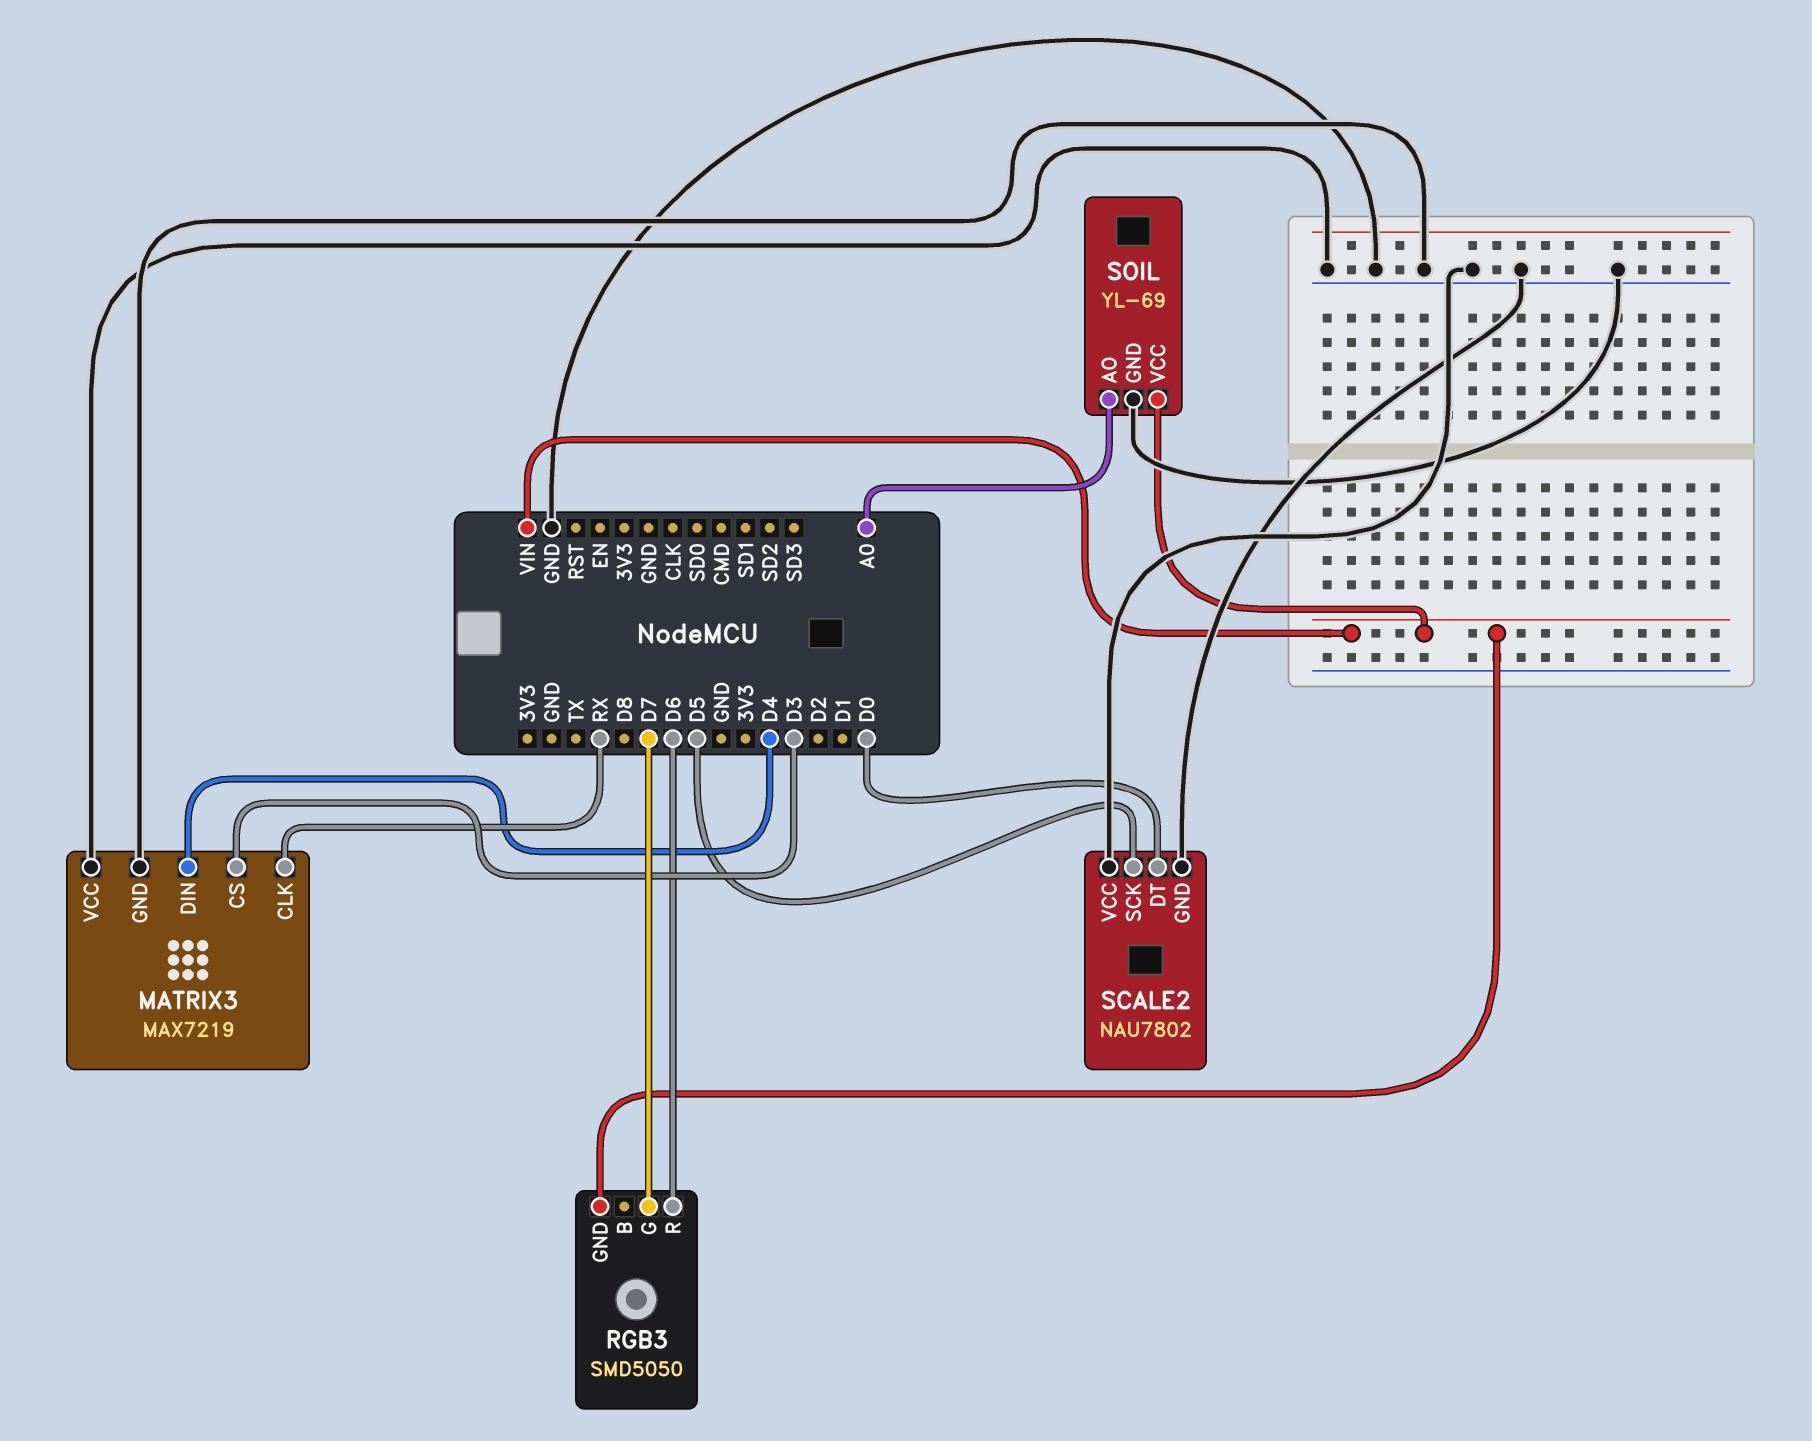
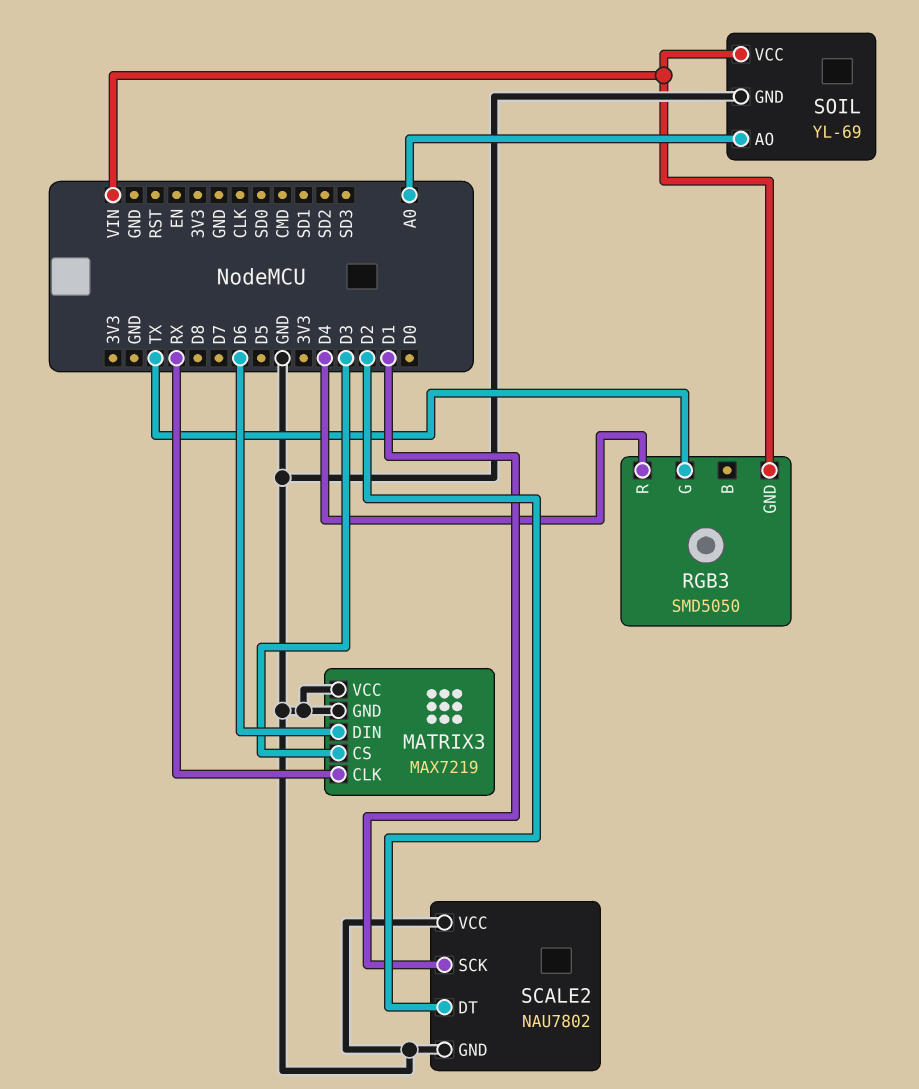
MATRIX3 pin DIN: D4 -> D6
RGB3 pin G: D7 -> TX
RGB3 pin R: D6 -> D4
SCALE2 pin DT: D0 -> D2
SCALE2 pin SCK: D5 -> D1

